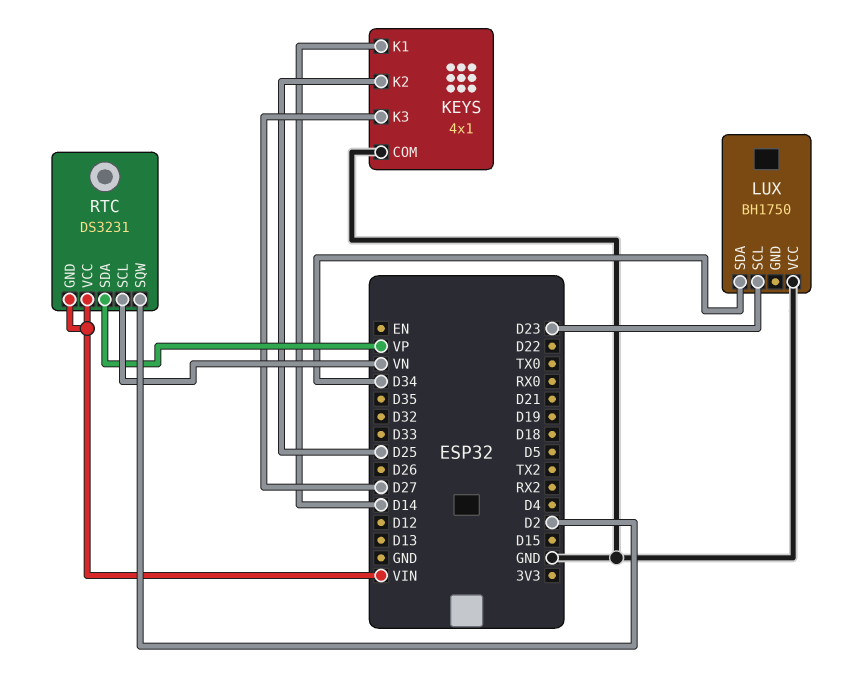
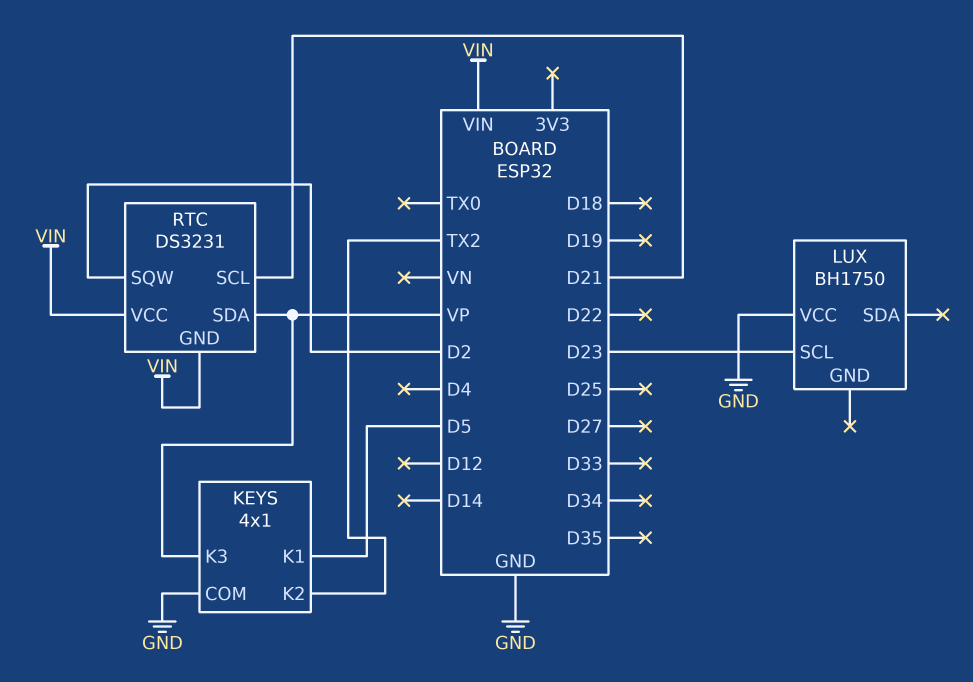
KEYS pin K1: D14 -> D5
KEYS pin K2: D25 -> TX2
KEYS pin K3: D27 -> VP
LUX pin SDA: D34 -> none
RTC pin SCL: VN -> D21

